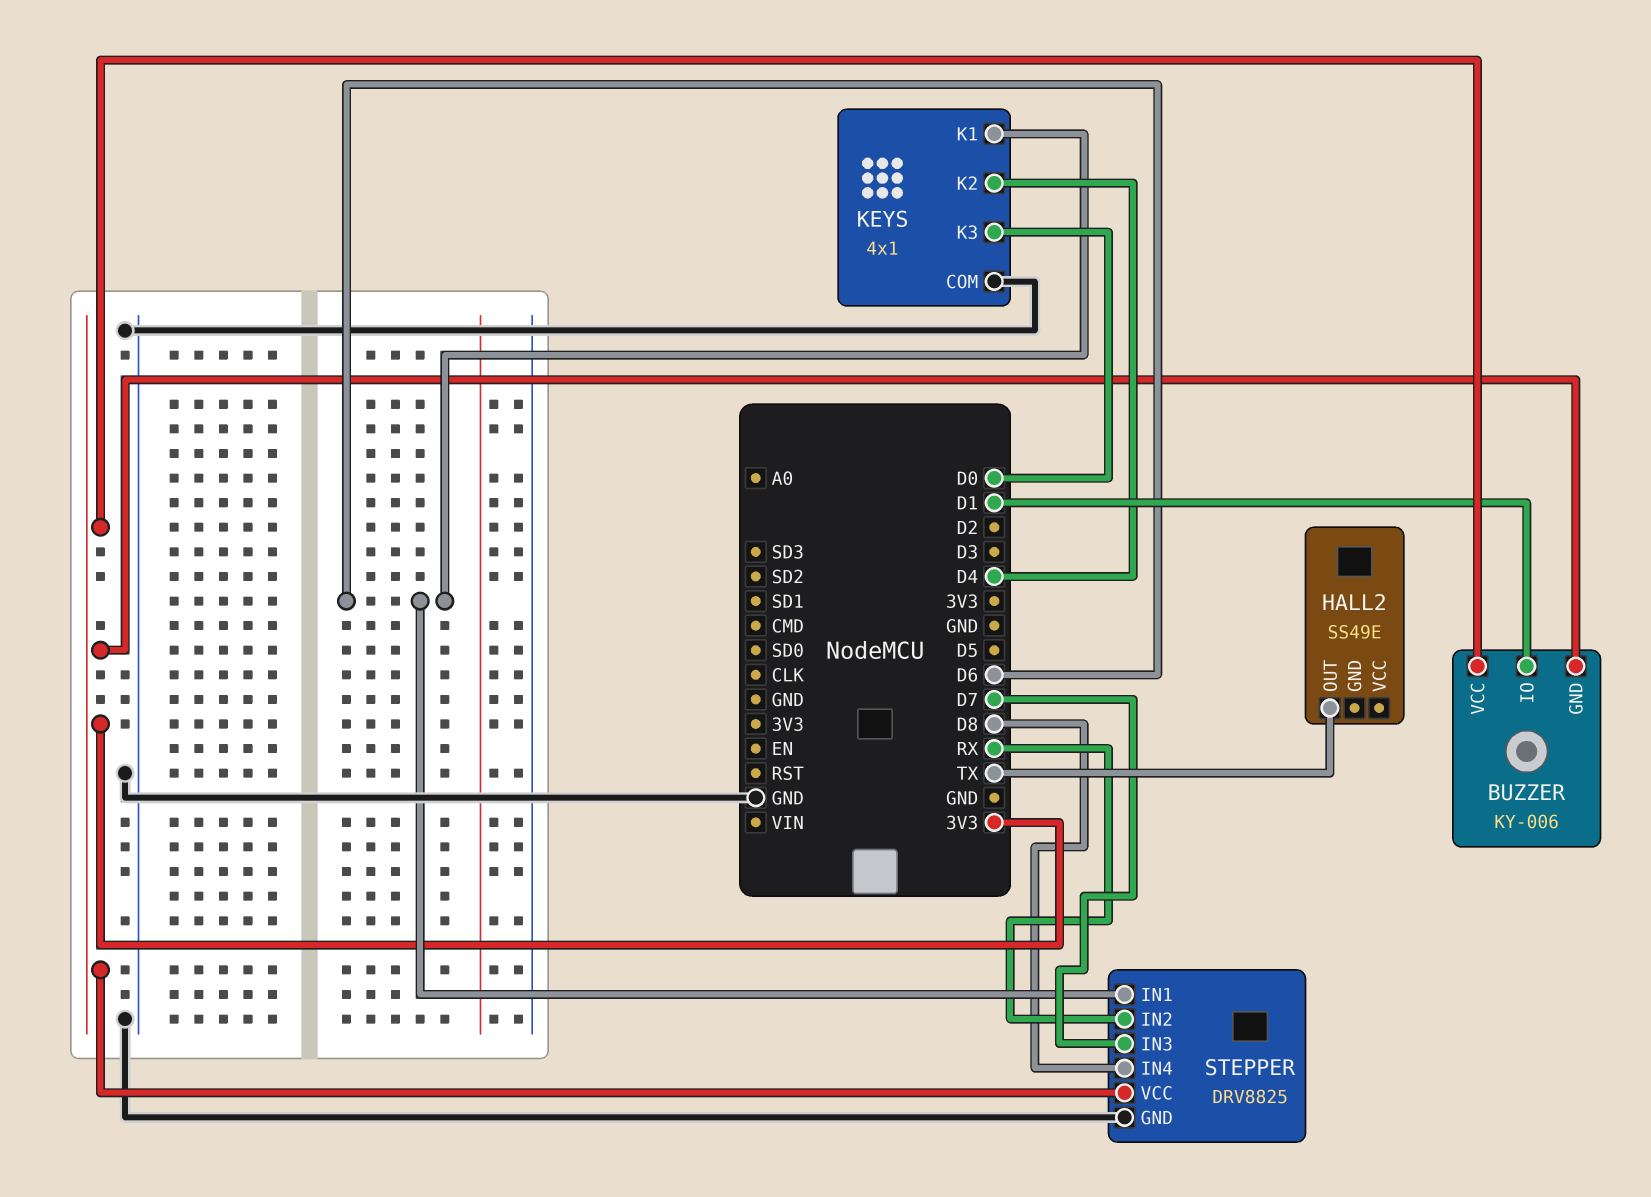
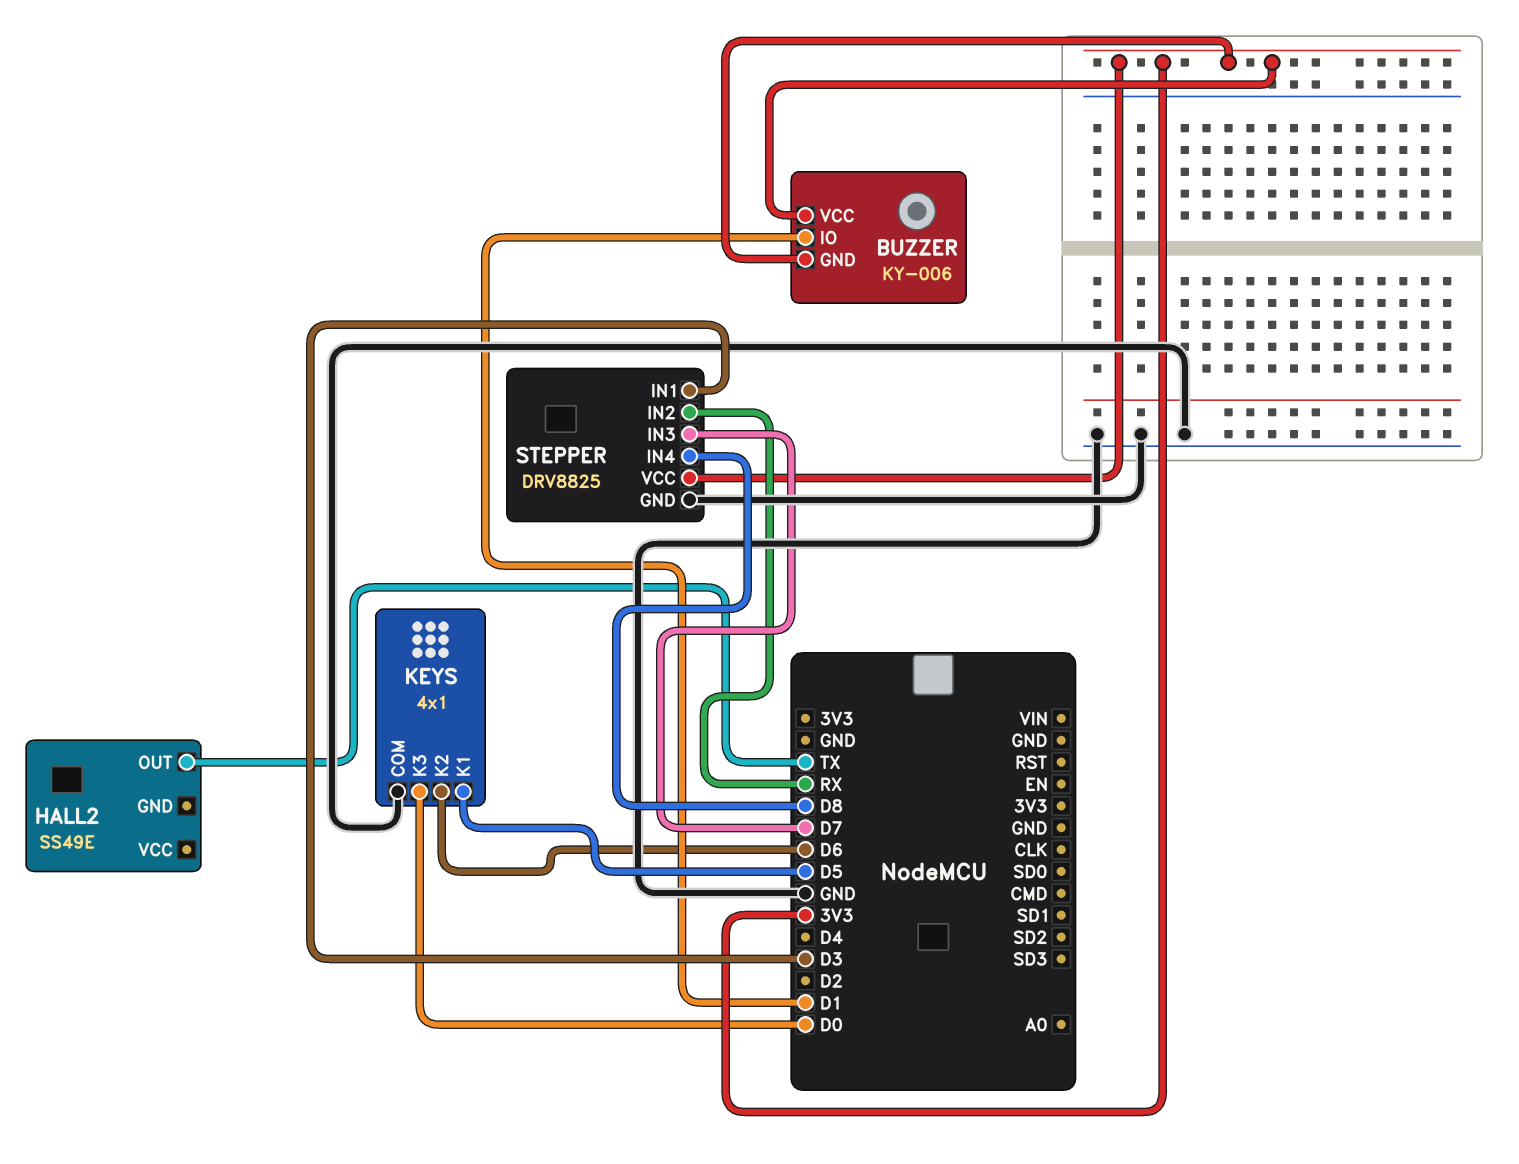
KEYS pin K1: D6 -> D5
KEYS pin K2: D4 -> D6
STEPPER pin IN1: D6 -> D3

